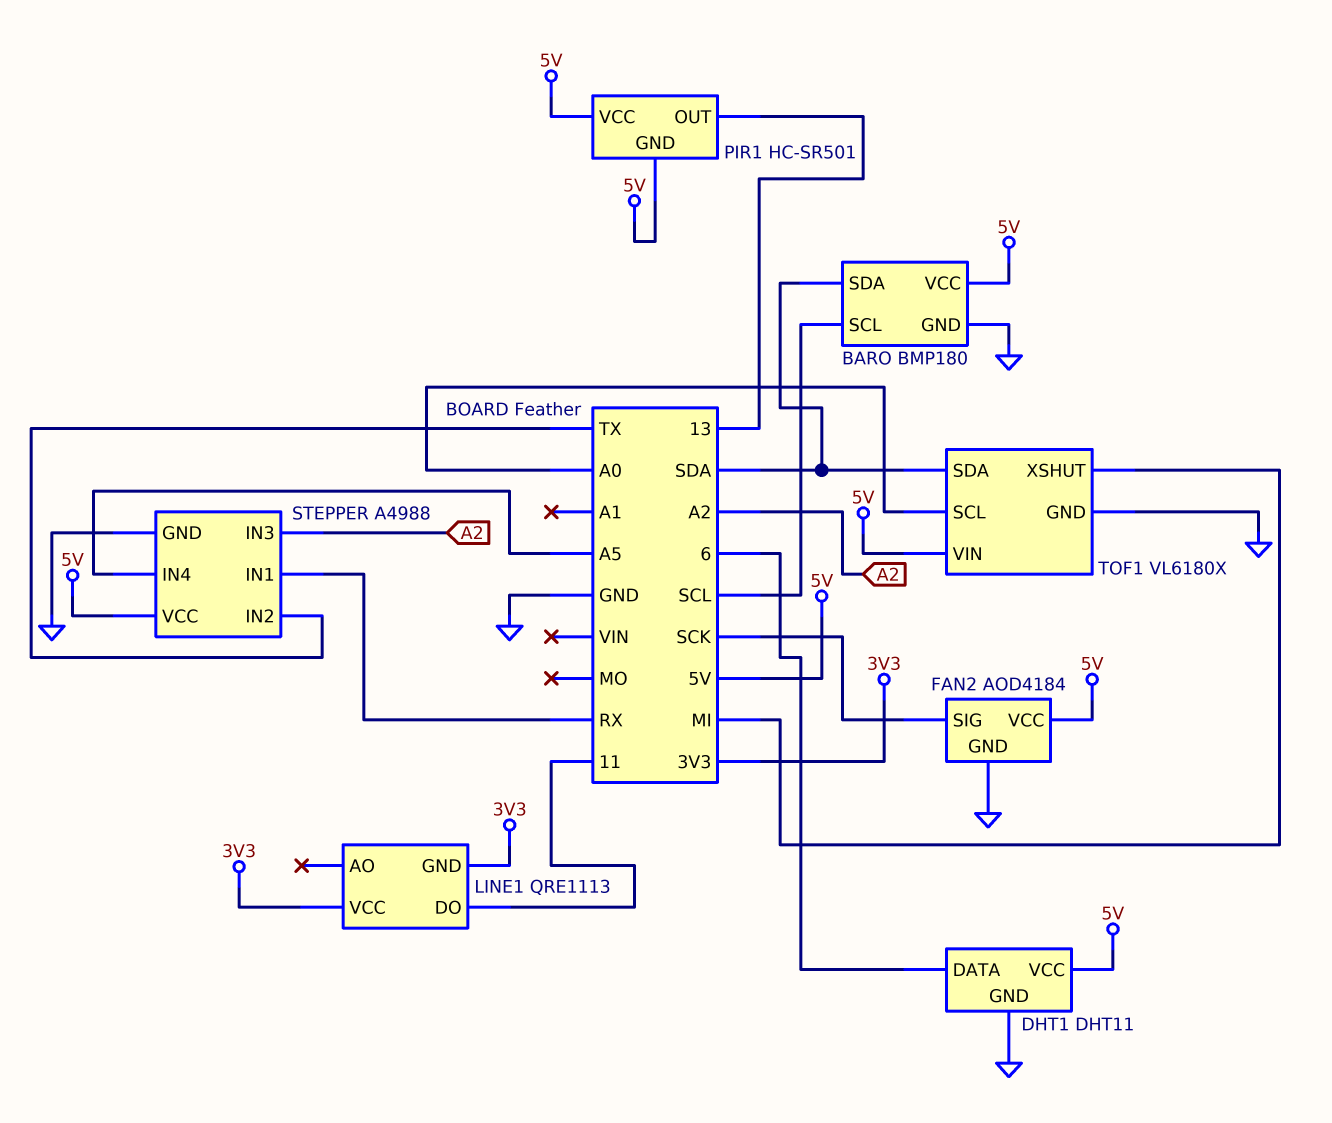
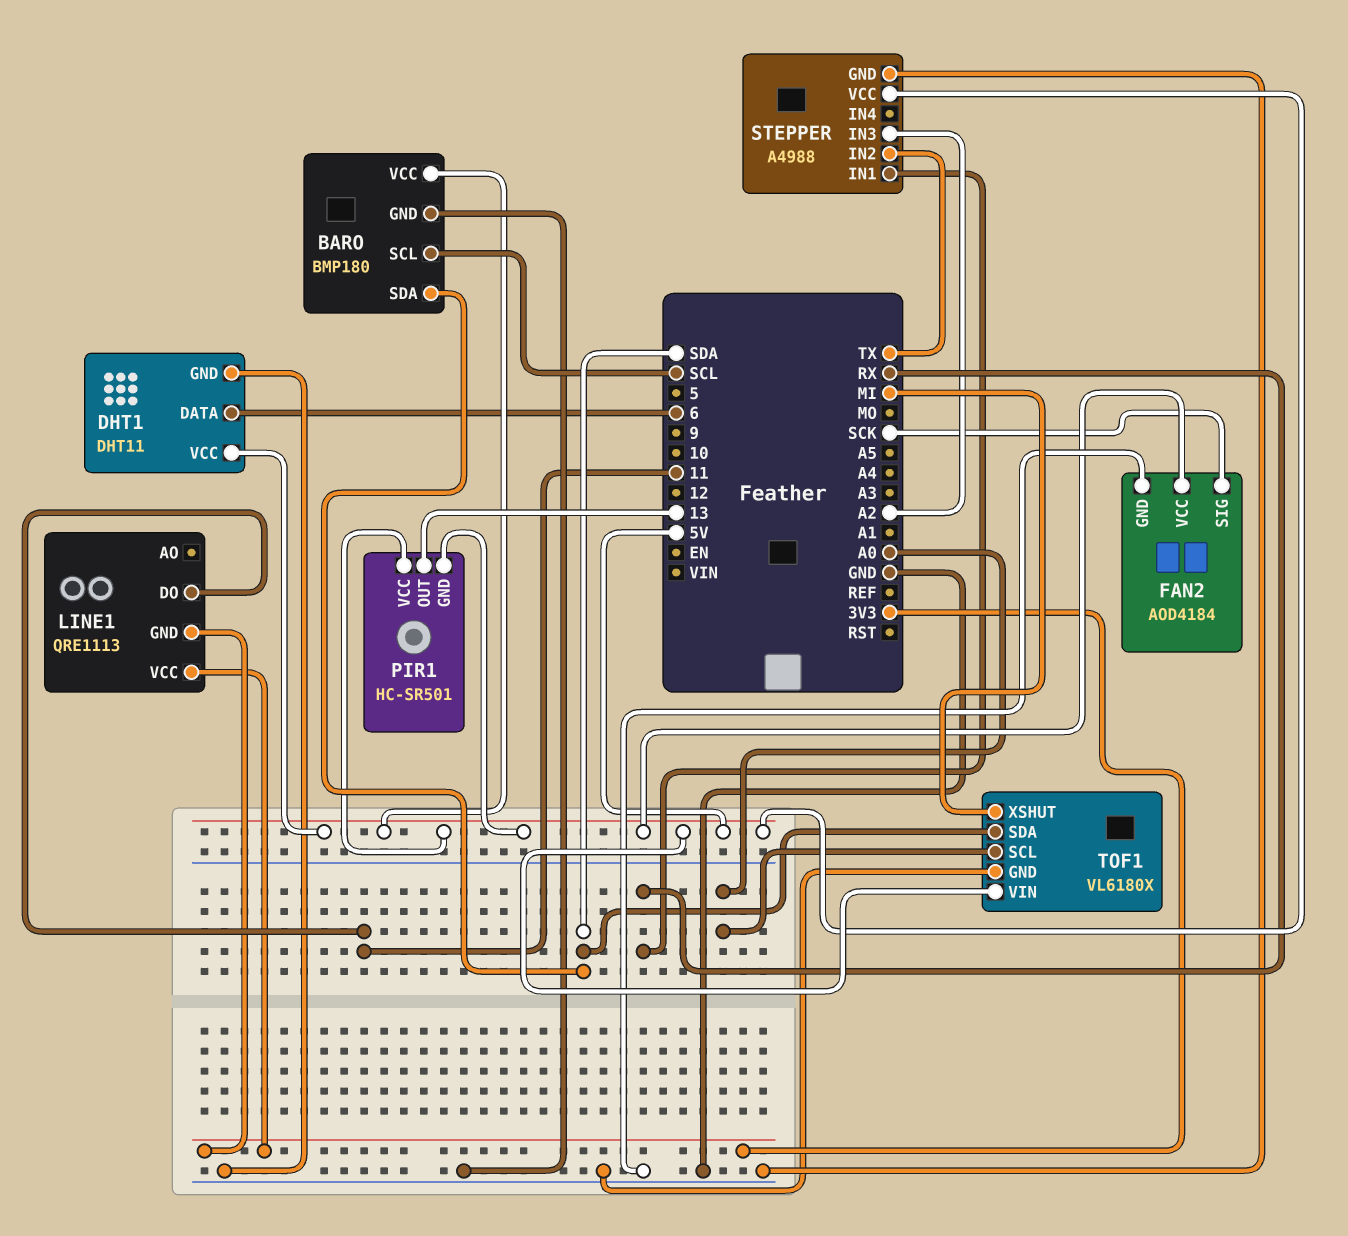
STEPPER pin IN4: A5 -> none

